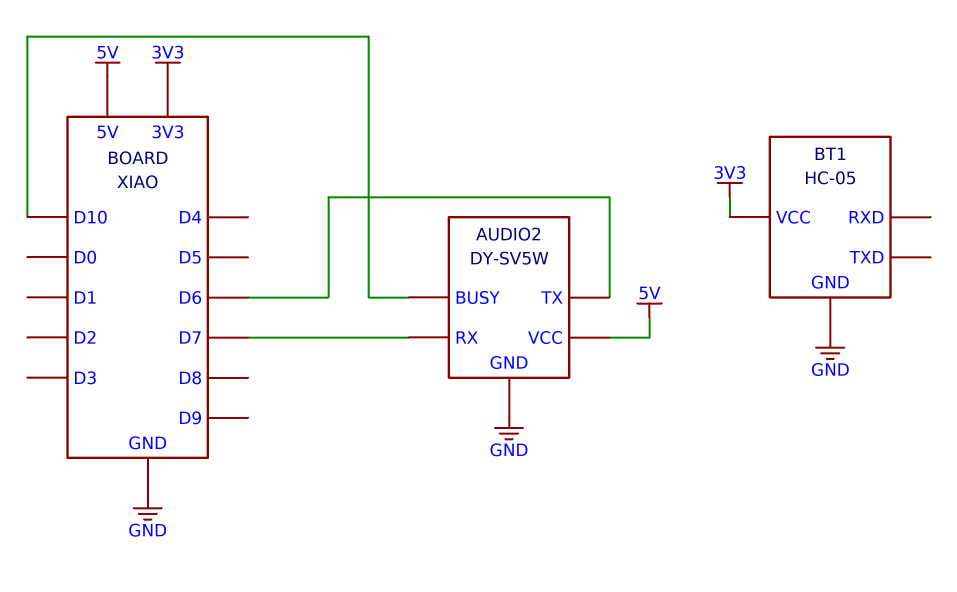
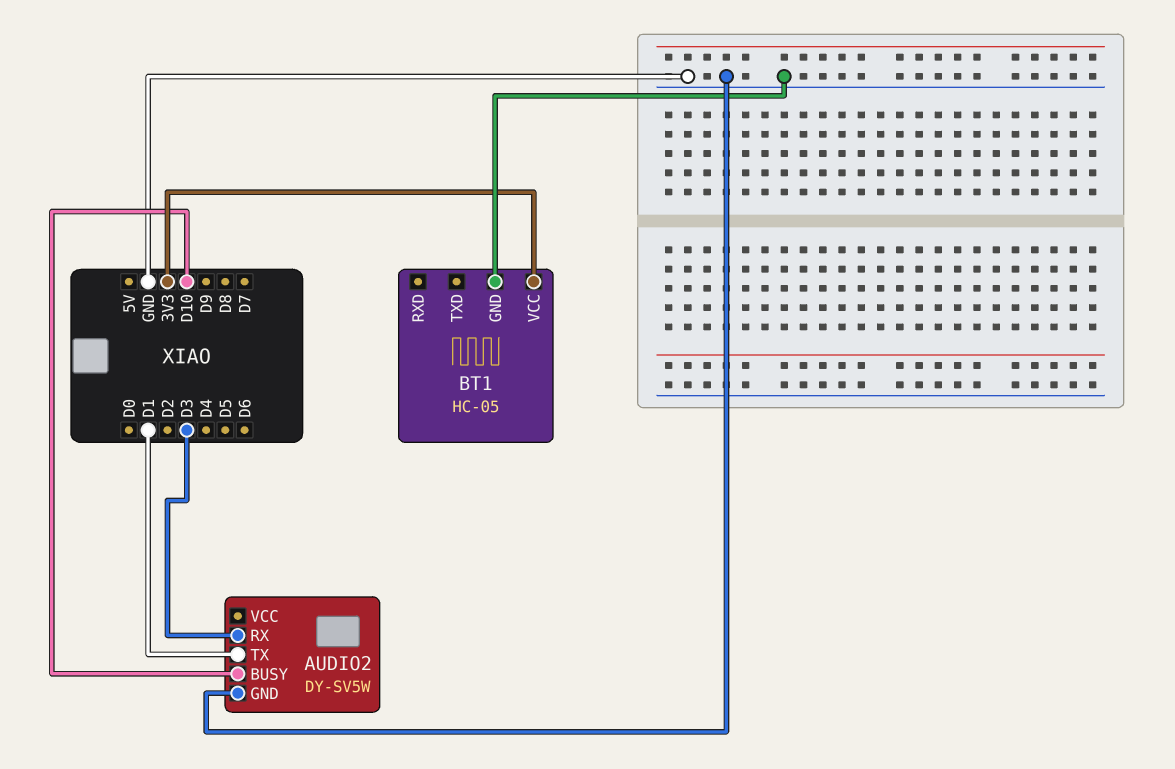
AUDIO2 pin RX: D7 -> D3
AUDIO2 pin TX: D6 -> D1
AUDIO2 pin VCC: 5V -> none

